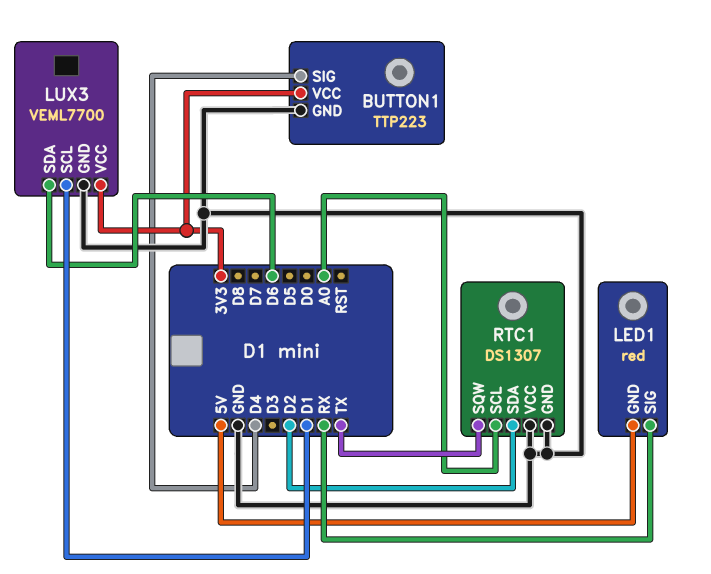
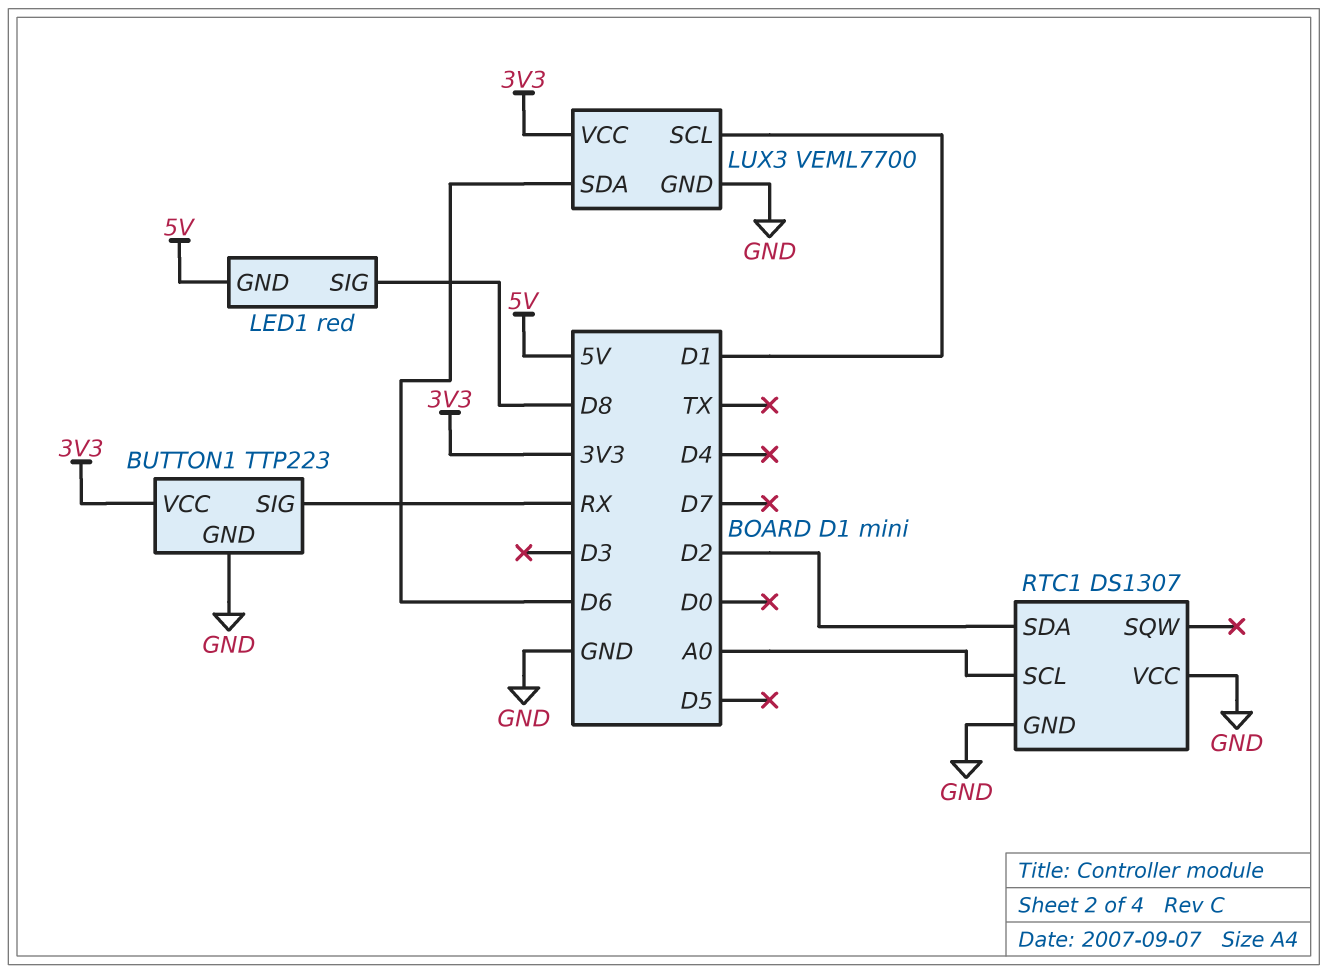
BUTTON1 pin SIG: D4 -> RX
LED1 pin SIG: RX -> D8
RTC1 pin SQW: TX -> none

